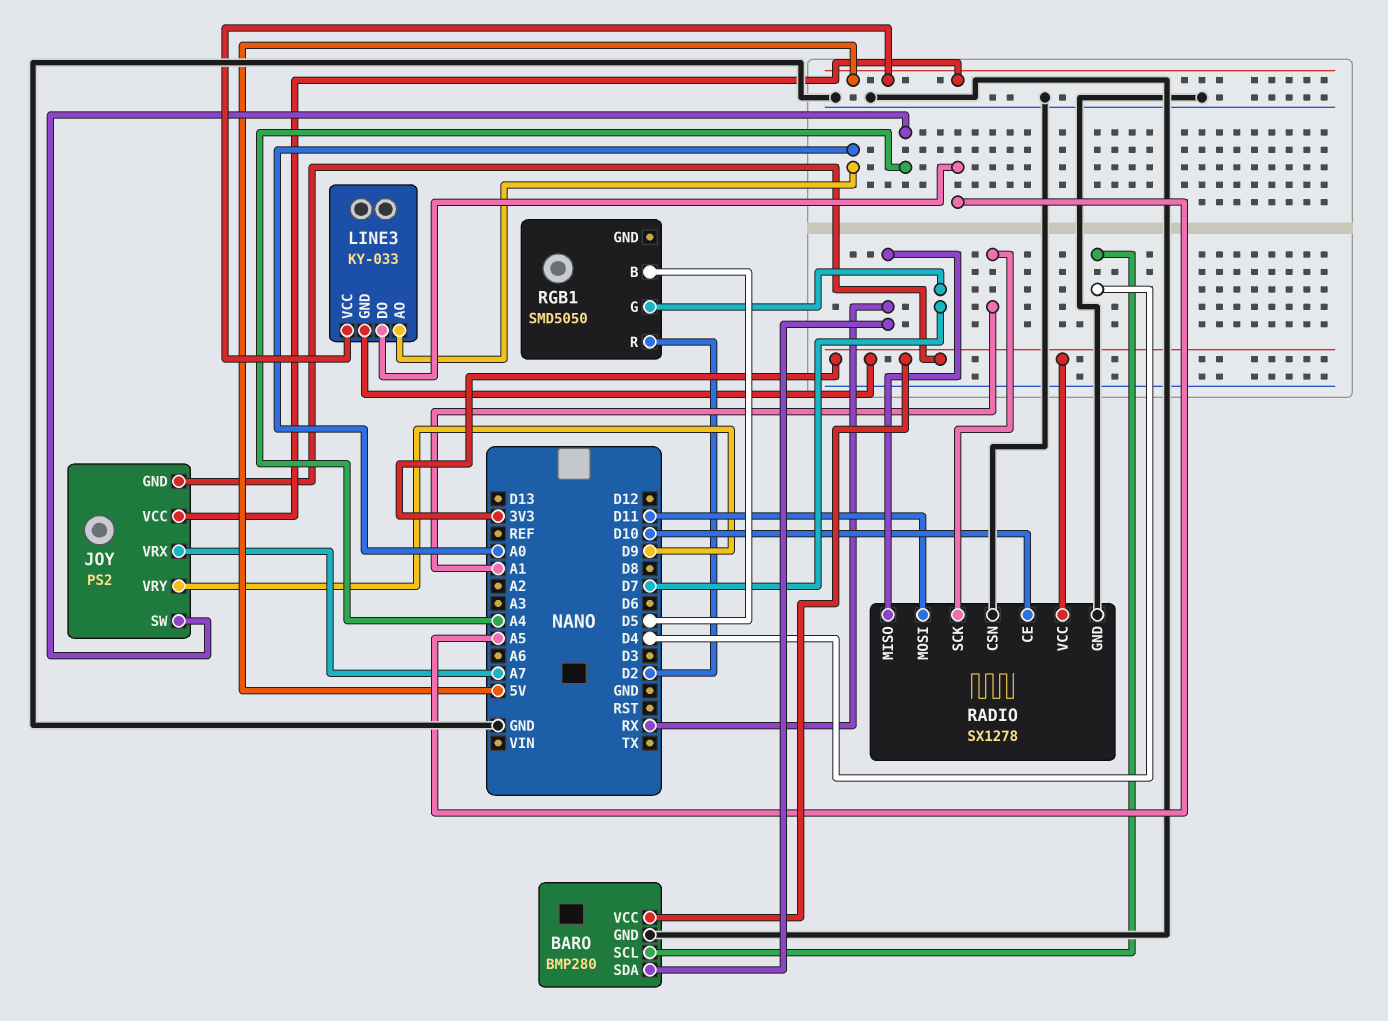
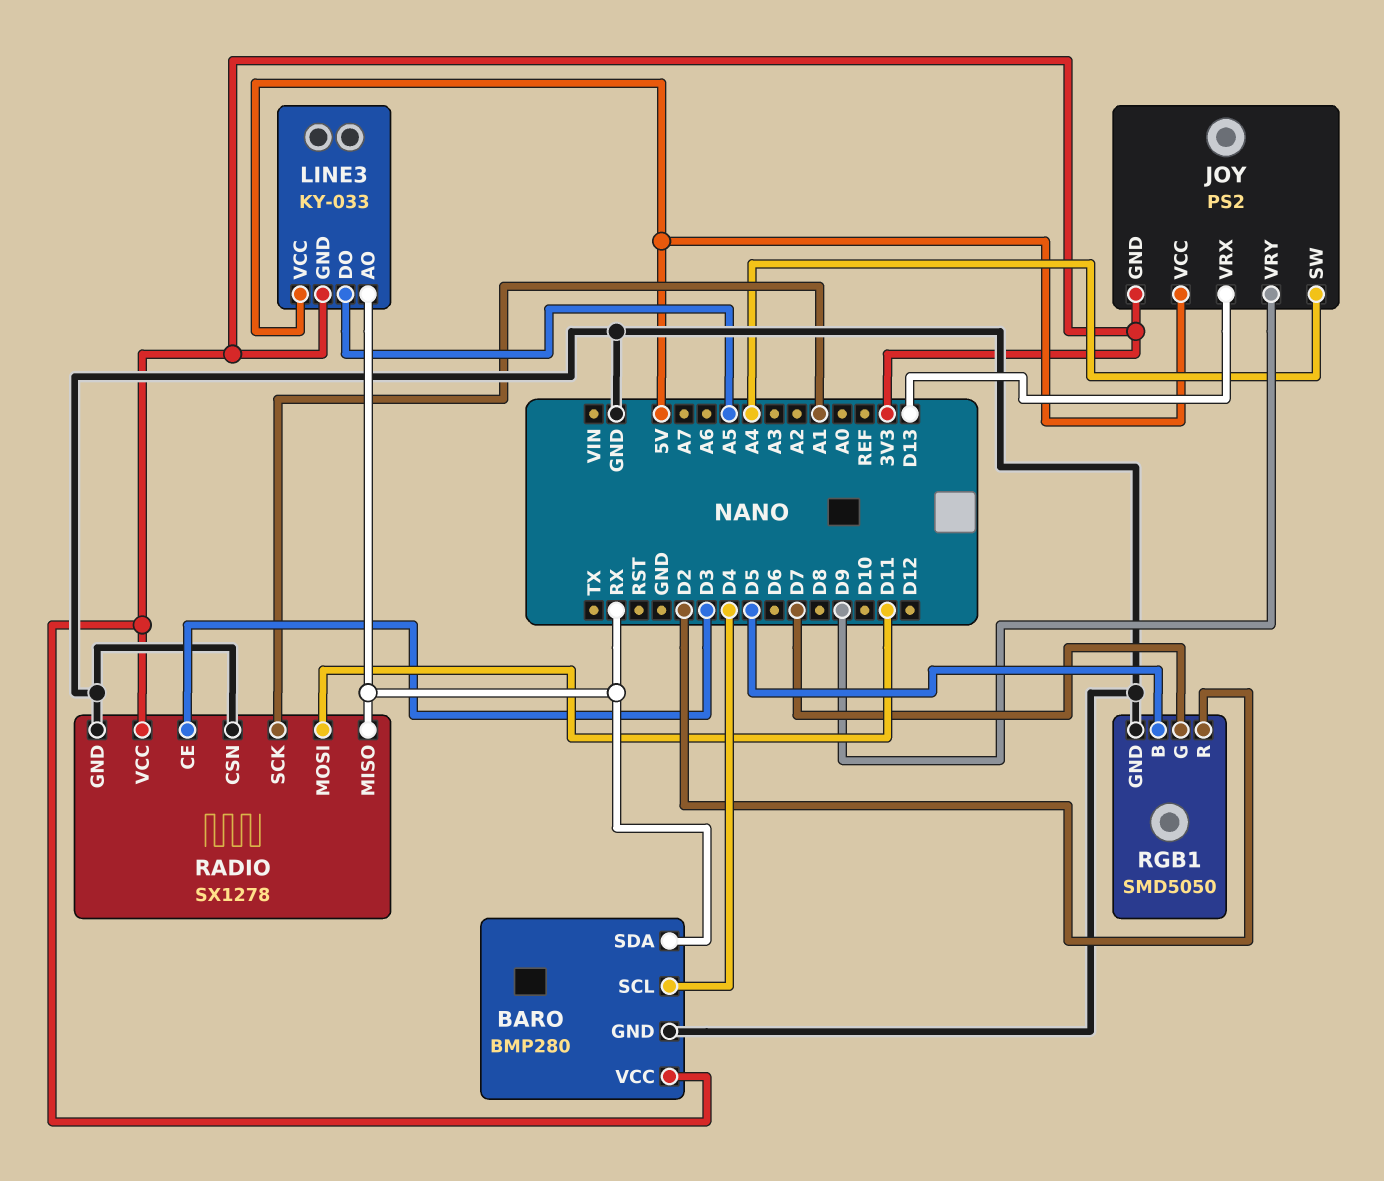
JOY pin VRX: A7 -> D13
LINE3 pin AO: A0 -> RX
RADIO pin CE: D10 -> D3
RGB1 pin GND: none -> GND

